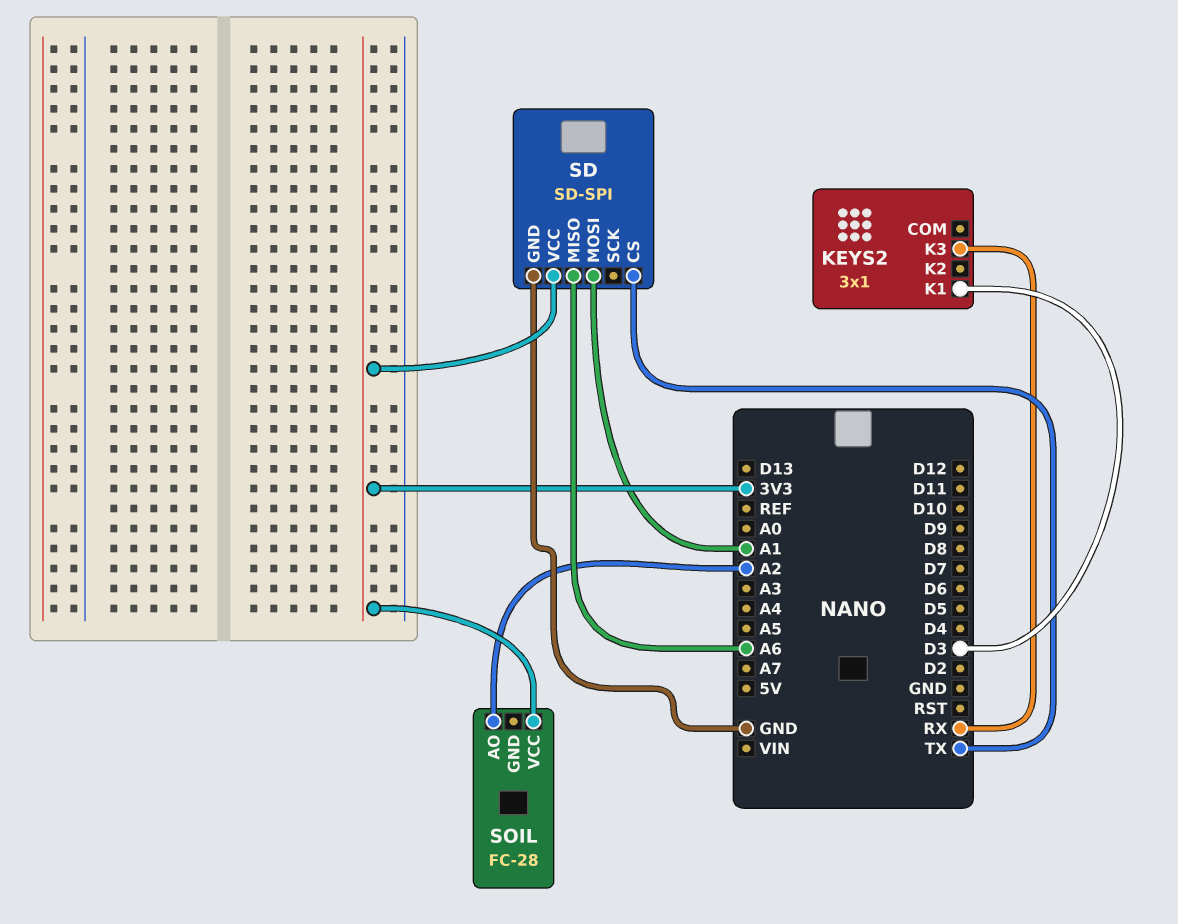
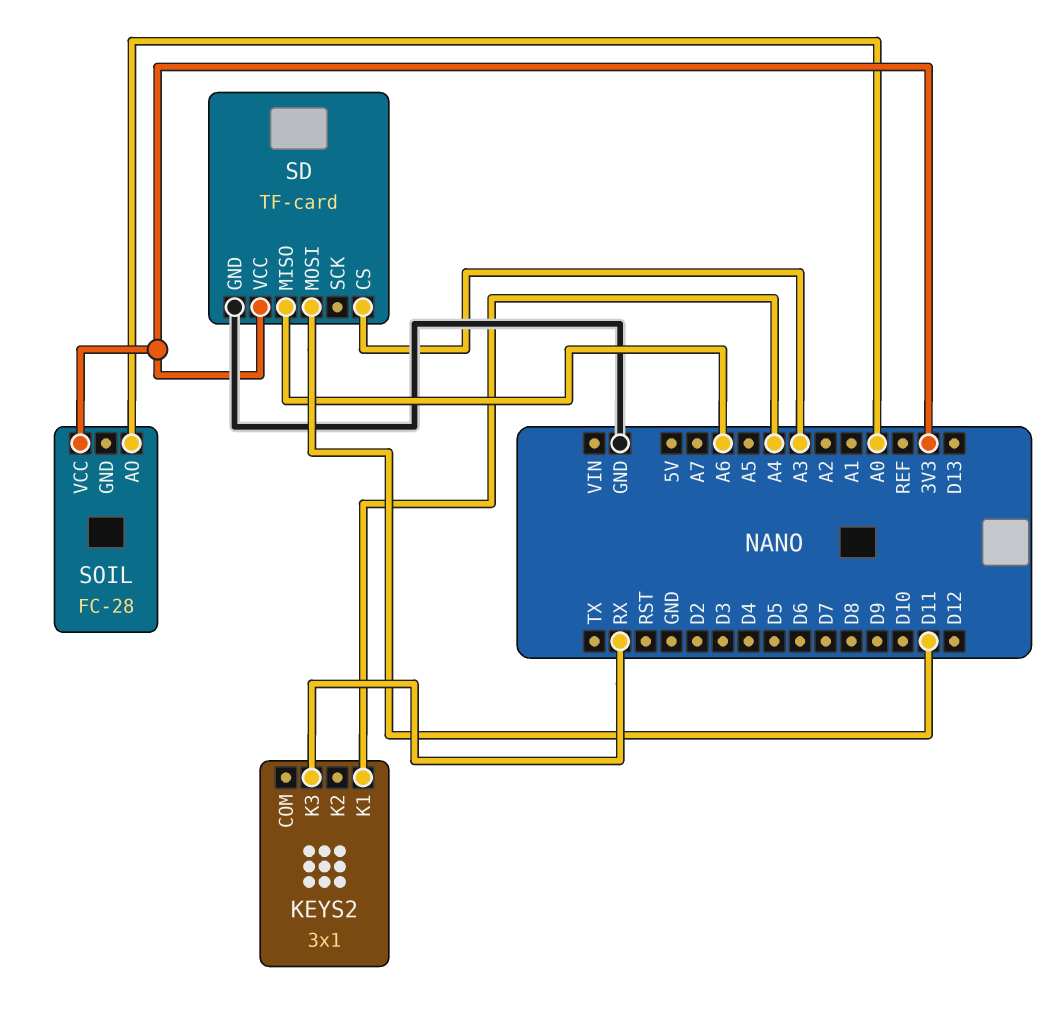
KEYS2 pin K1: D3 -> A4
SD: SD-SPI -> TF-card
SD pin CS: TX -> A3
SD pin MOSI: A1 -> D11
SOIL pin AO: A2 -> A0

